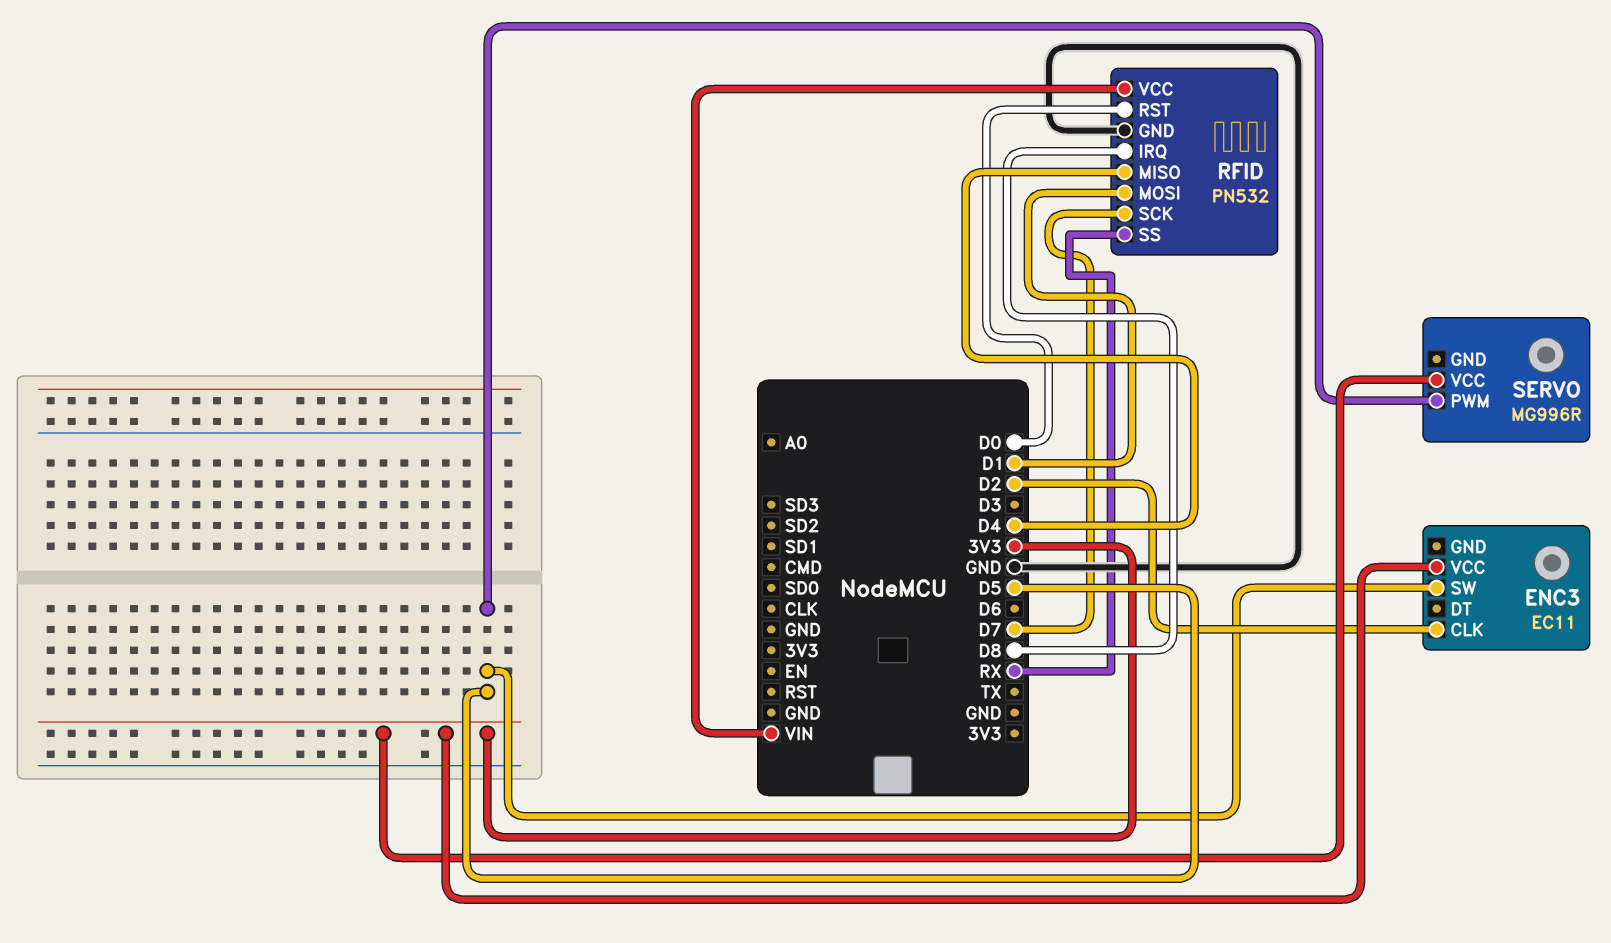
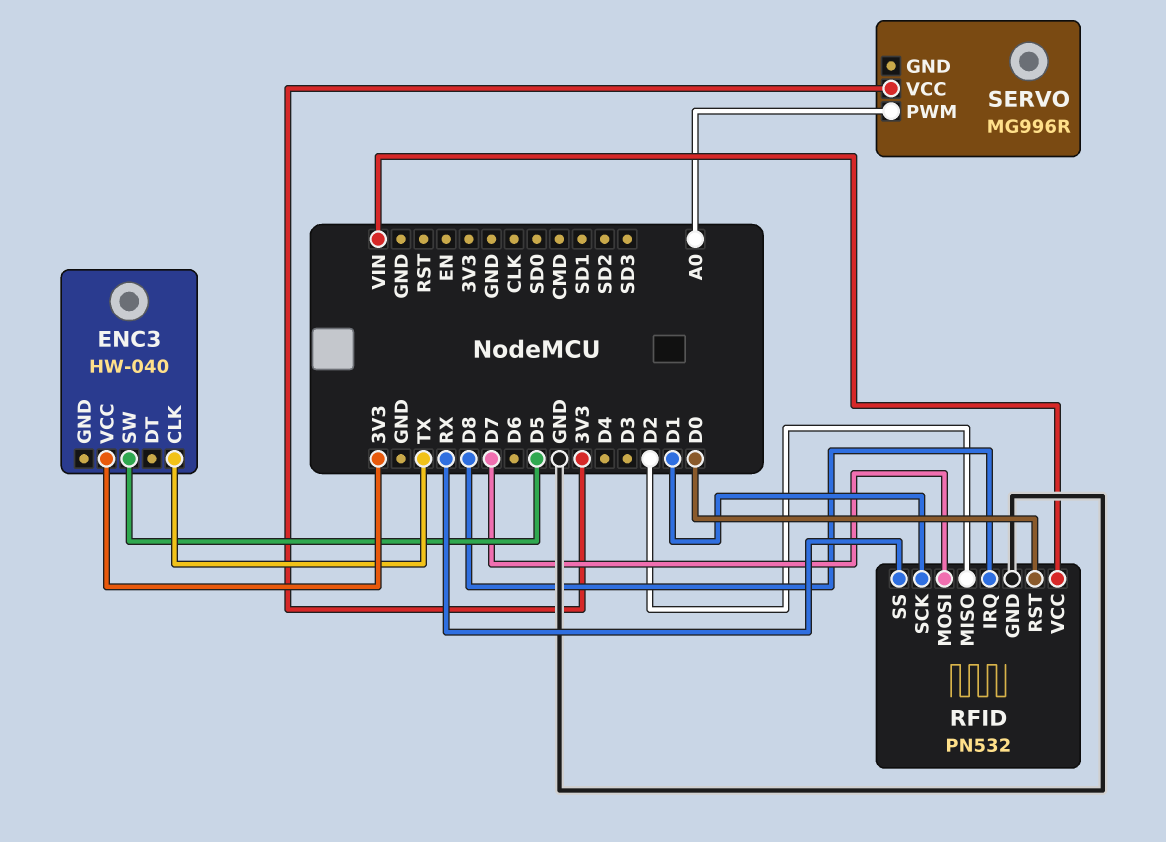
ENC3: EC11 -> HW-040
ENC3 pin CLK: D2 -> TX
RFID pin MISO: D4 -> D2
RFID pin MOSI: D1 -> D7
RFID pin SCK: D7 -> D1
SERVO pin PWM: D5 -> A0

